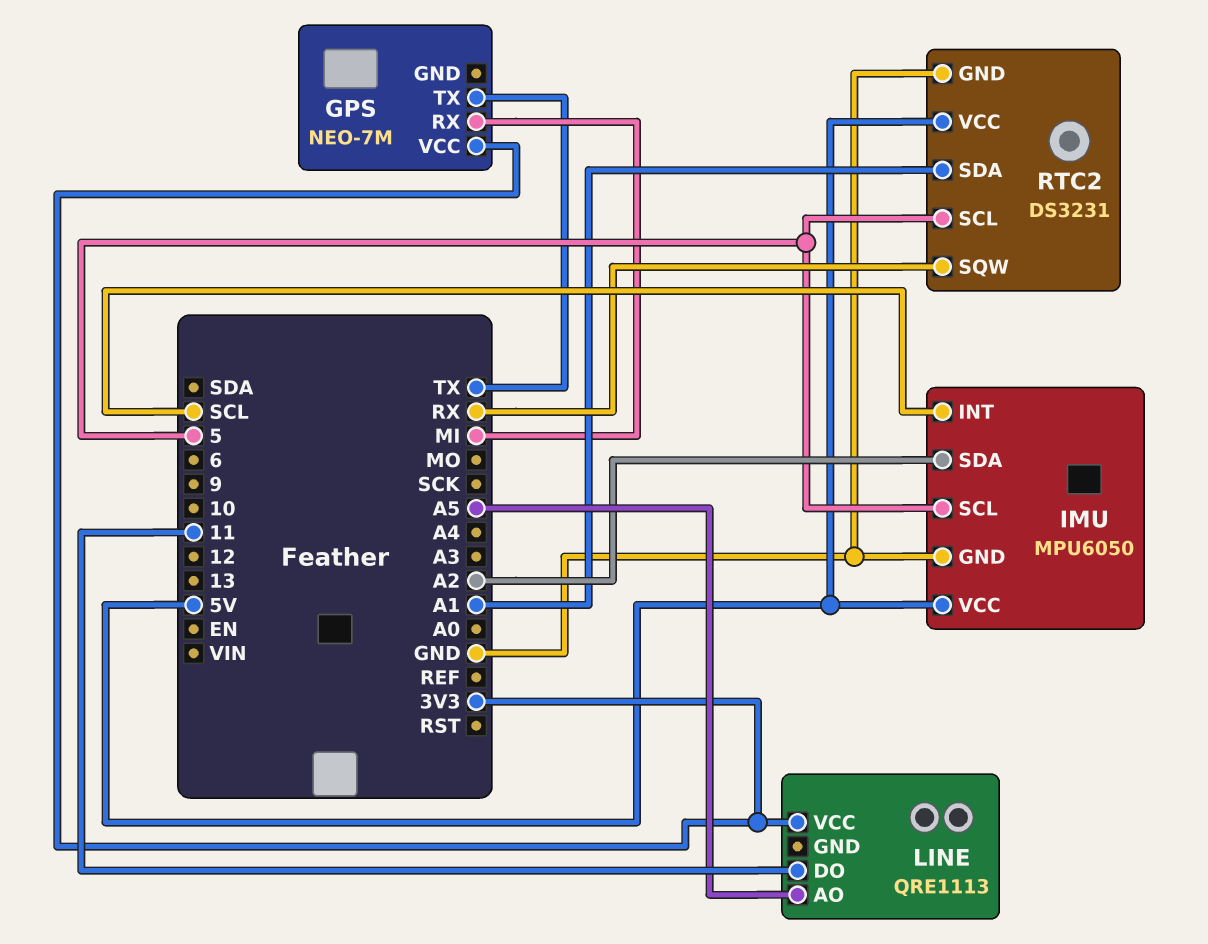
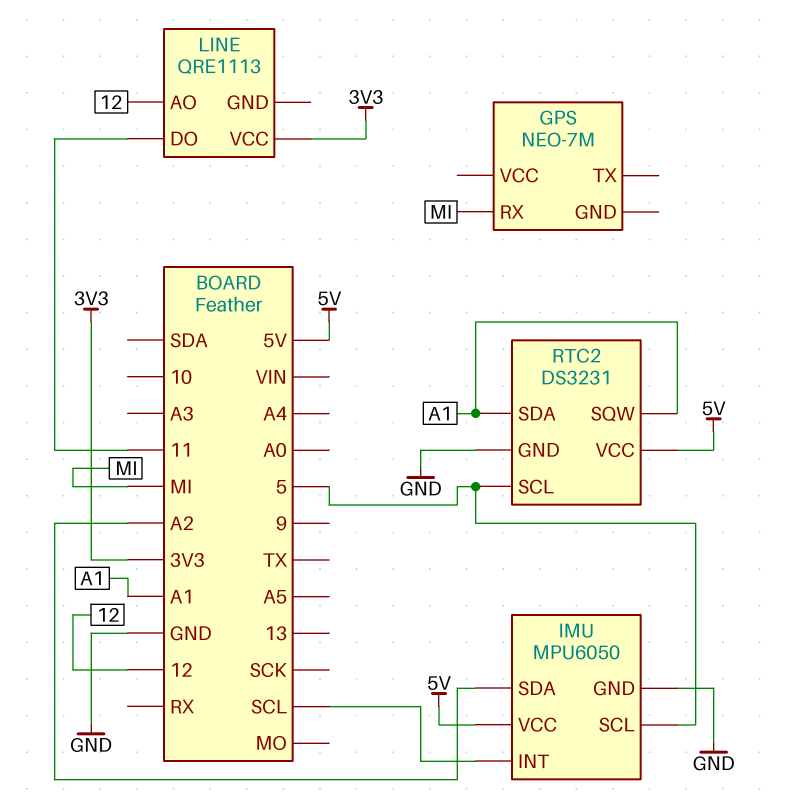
GPS pin TX: TX -> none
GPS pin VCC: 3V3 -> none
LINE pin AO: A5 -> 12
RTC2 pin SQW: RX -> A1

